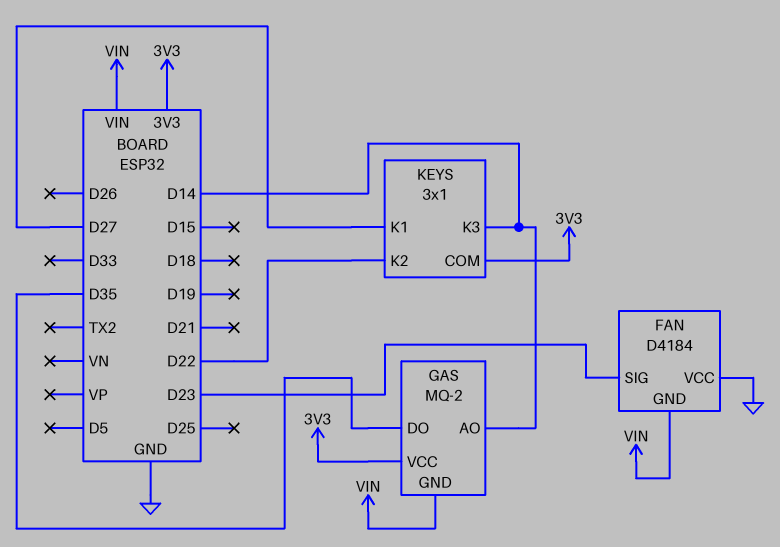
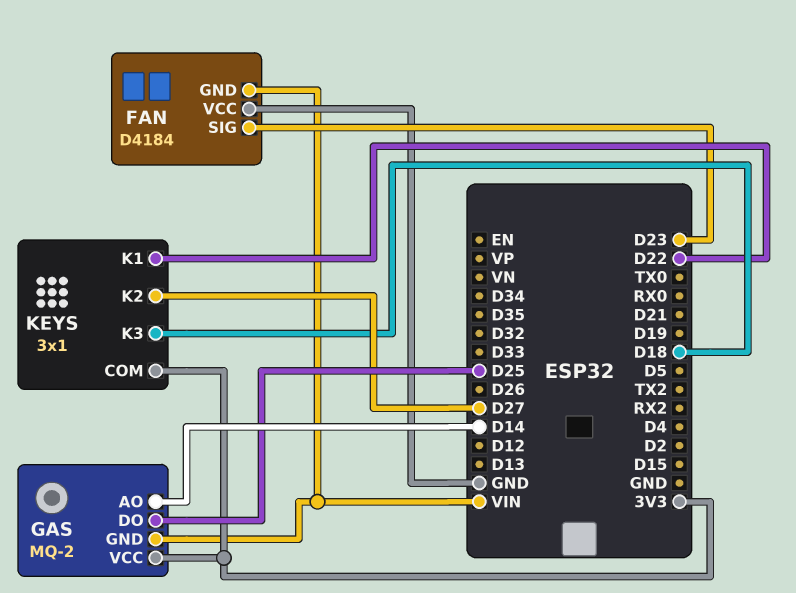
GAS pin DO: D35 -> D25
KEYS pin K1: D27 -> D22
KEYS pin K2: D22 -> D27
KEYS pin K3: D14 -> D18

